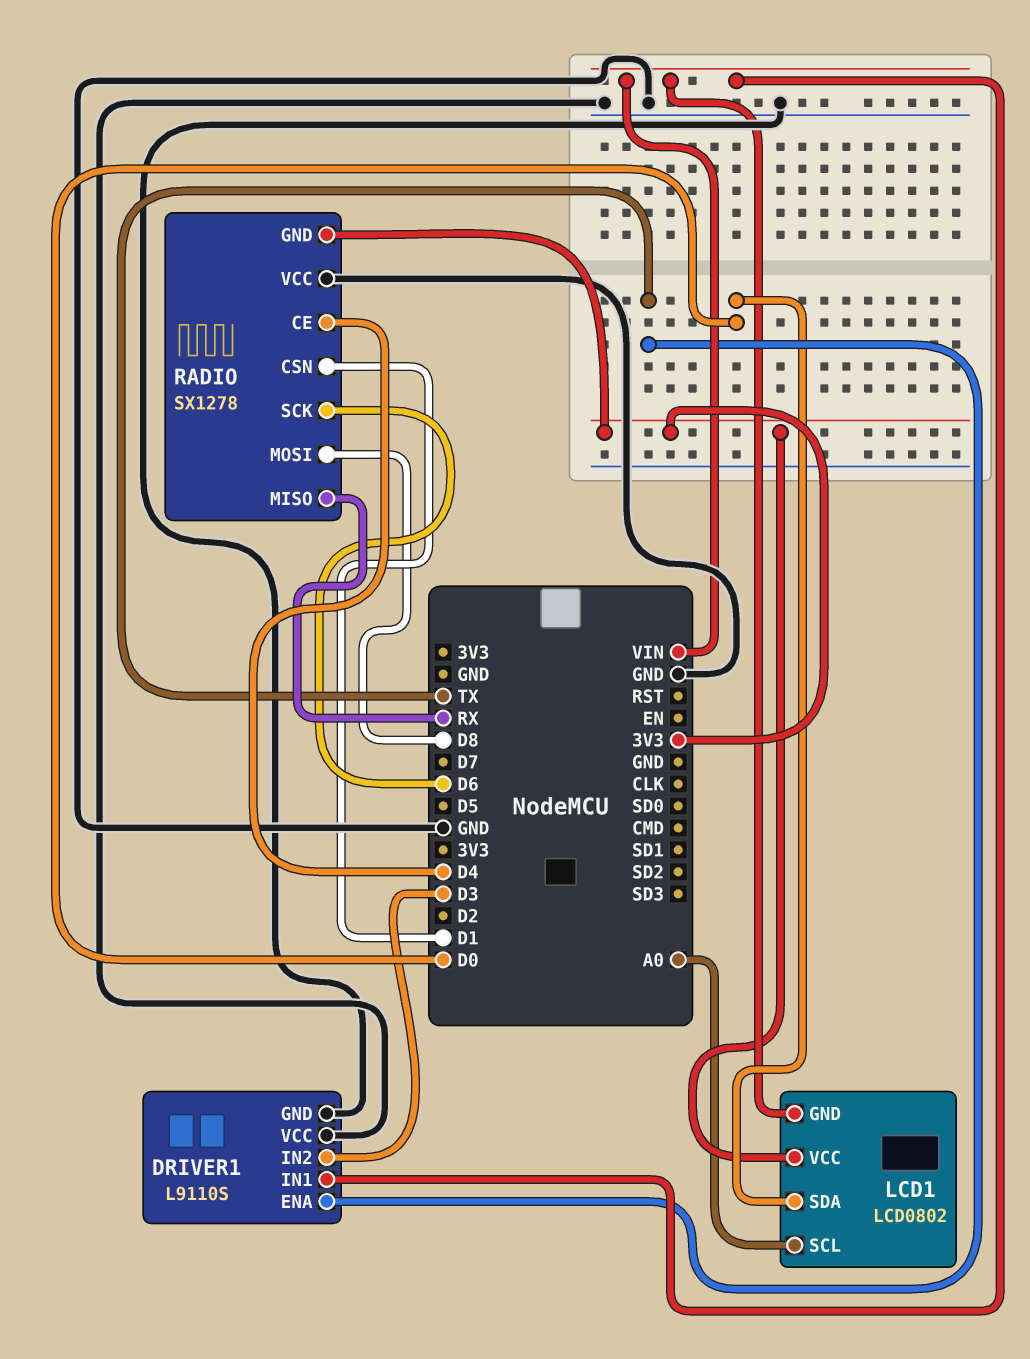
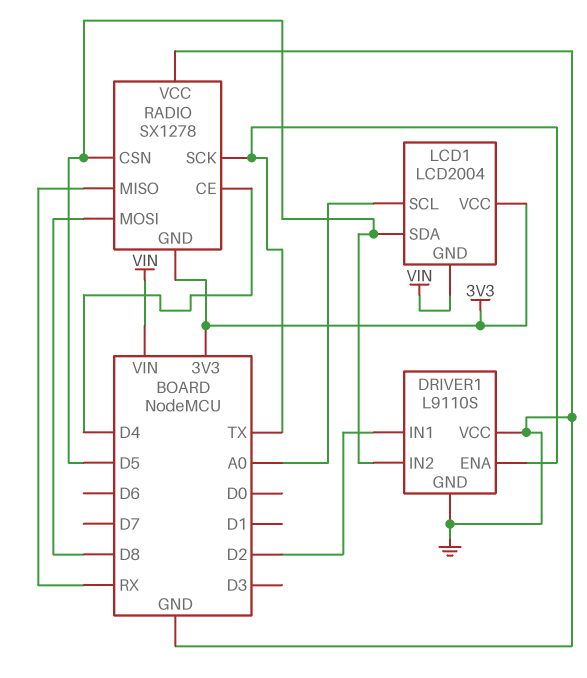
DRIVER1 pin IN1: VIN -> D2
DRIVER1 pin IN2: D3 -> D5
LCD1: LCD0802 -> LCD2004
LCD1 pin SDA: D0 -> D5
RADIO pin CSN: D1 -> D5
RADIO pin SCK: D6 -> TX

